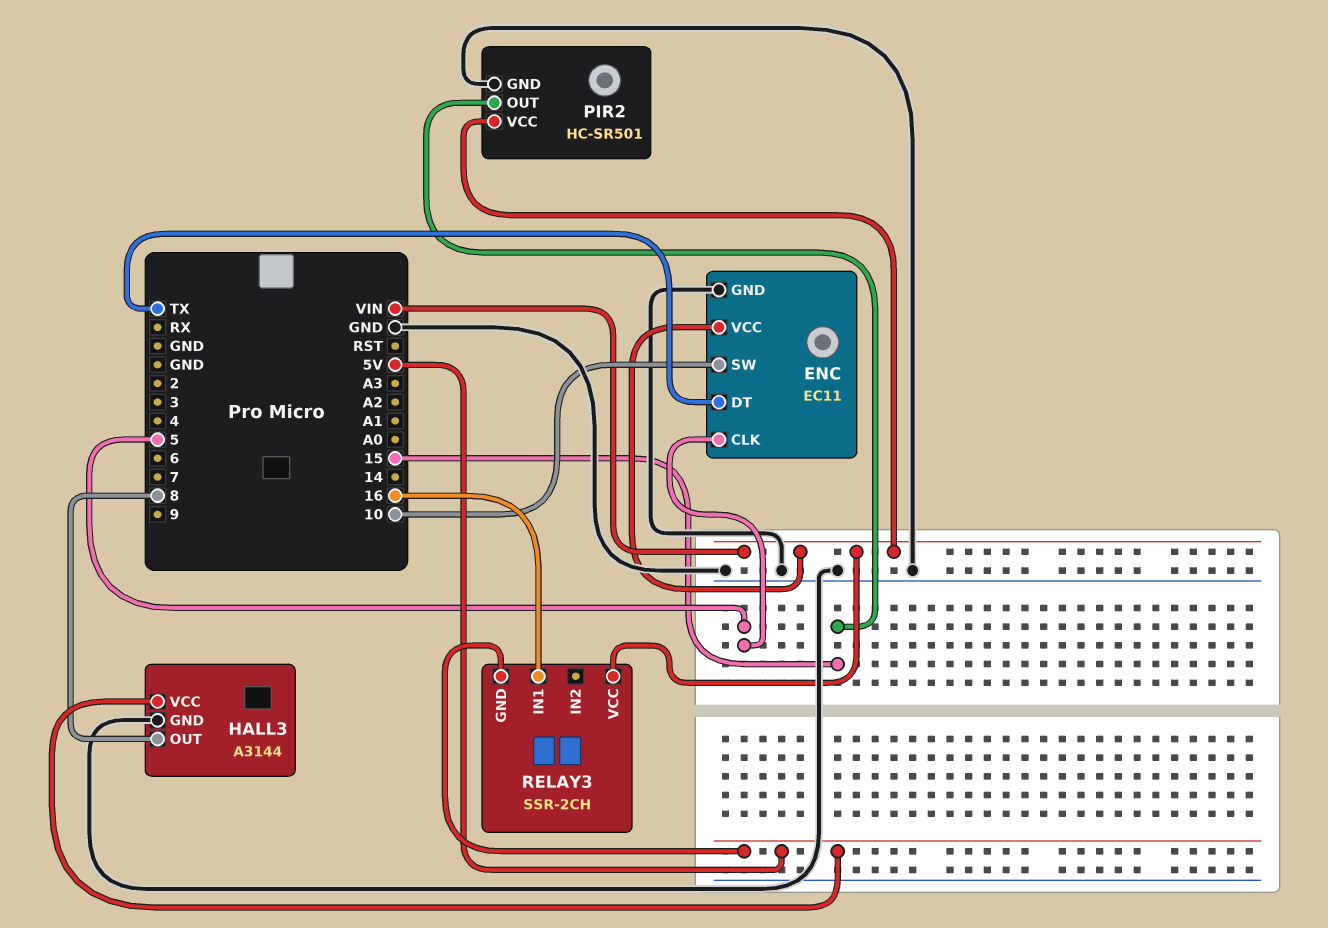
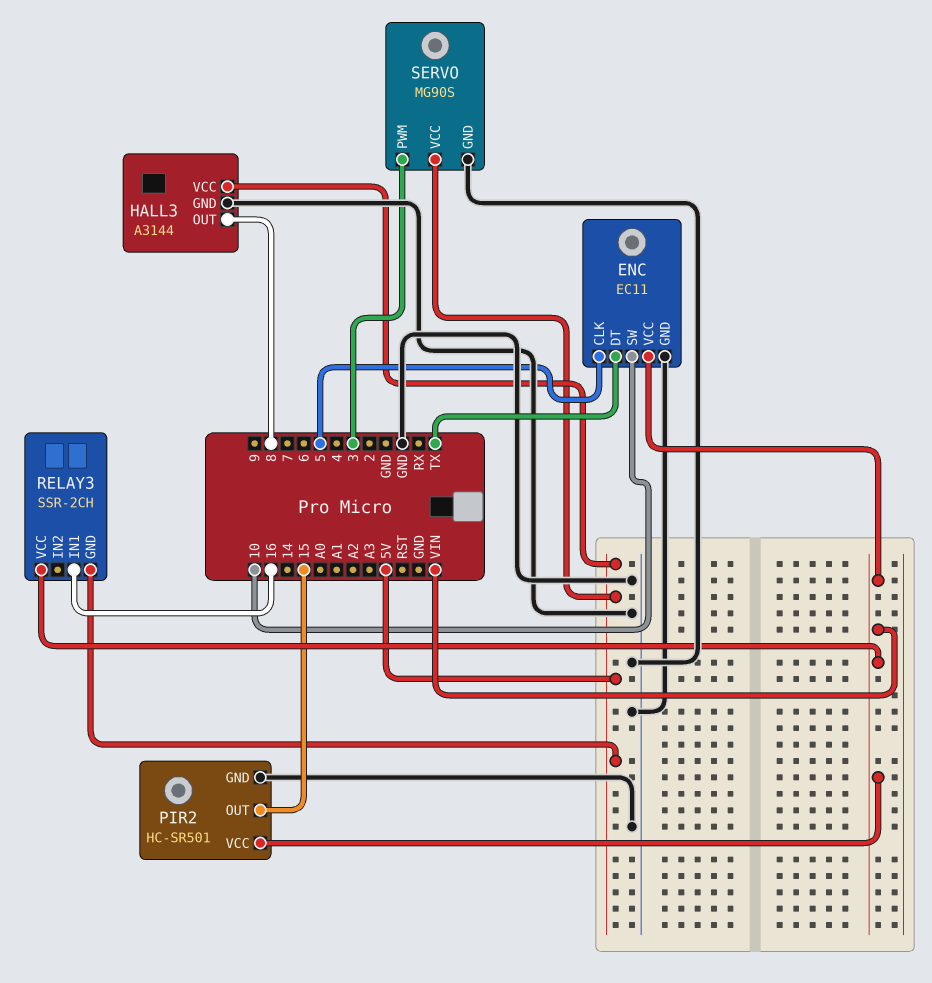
SERVO: none -> MG90S
SERVO pin GND: none -> GND
SERVO pin PWM: none -> 3
SERVO pin VCC: none -> 5V

